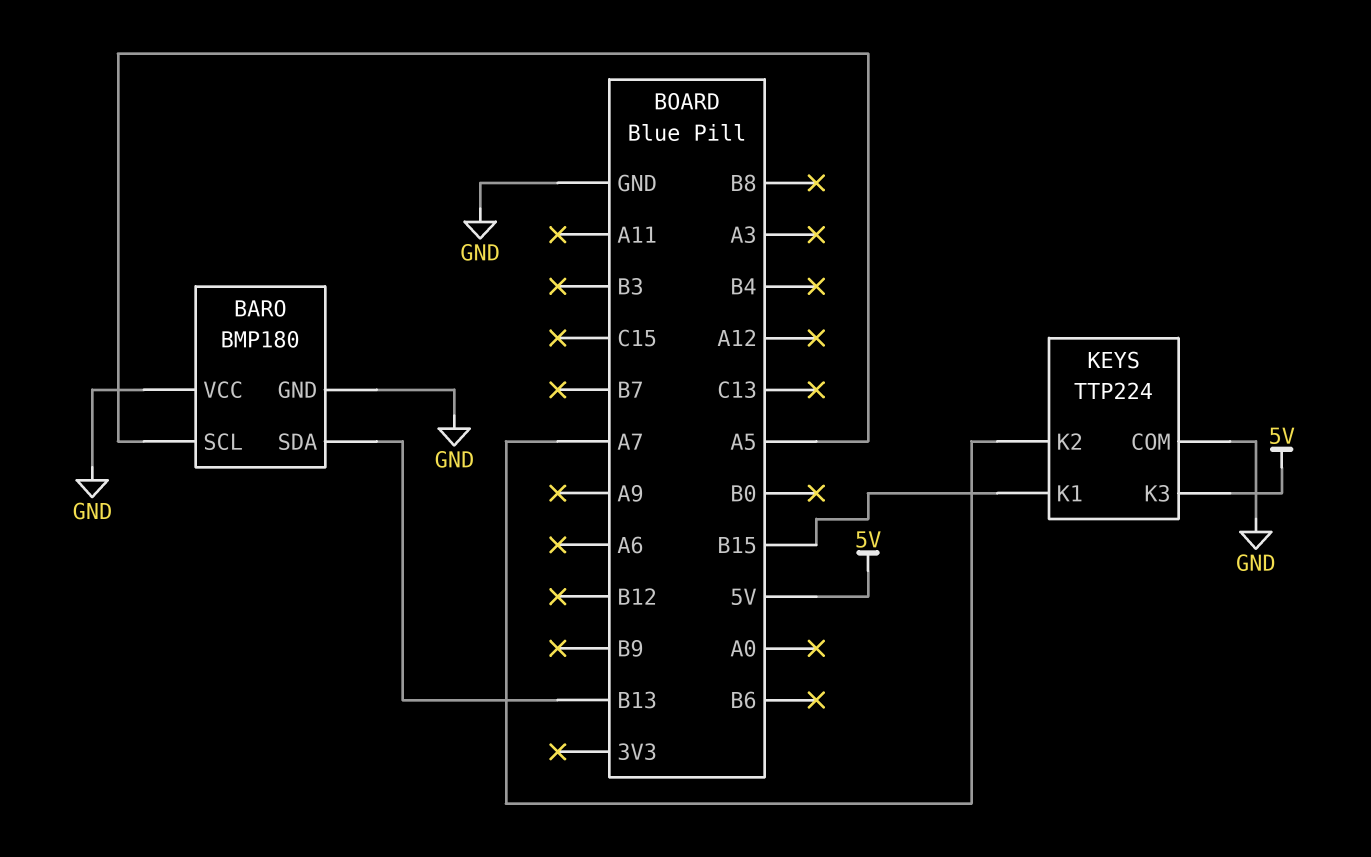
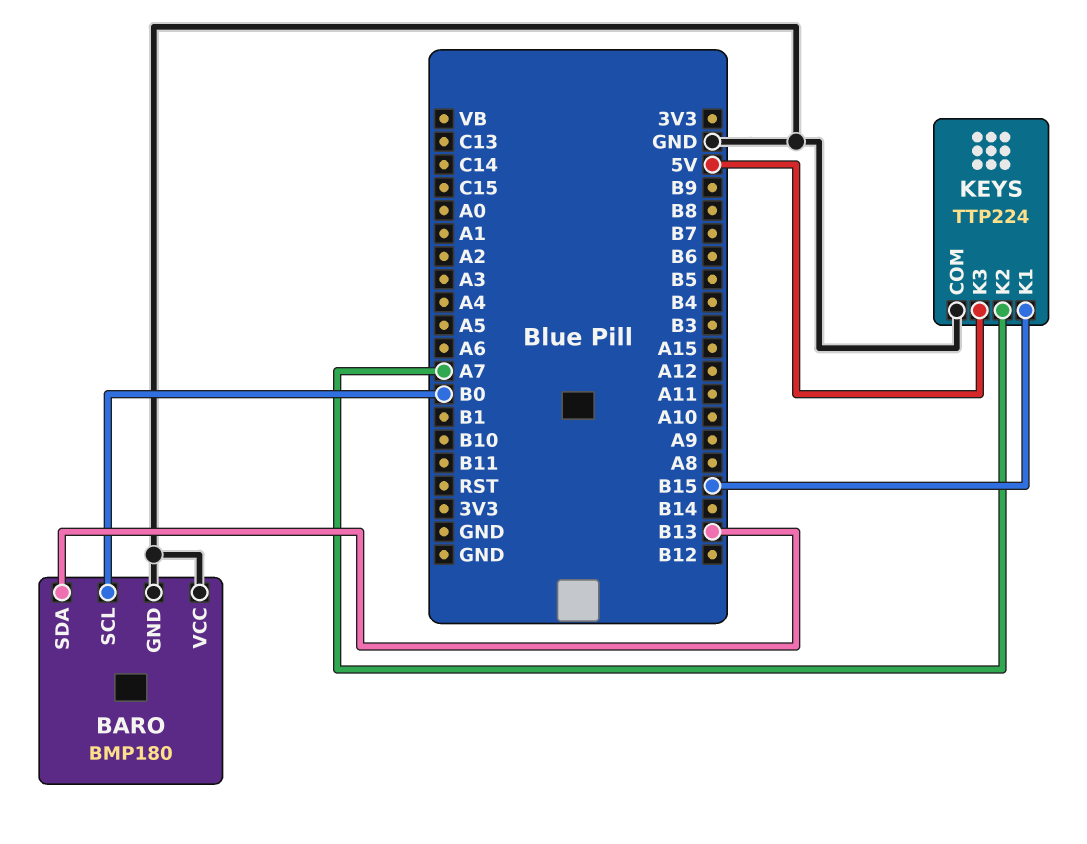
BARO pin SCL: A5 -> B0

